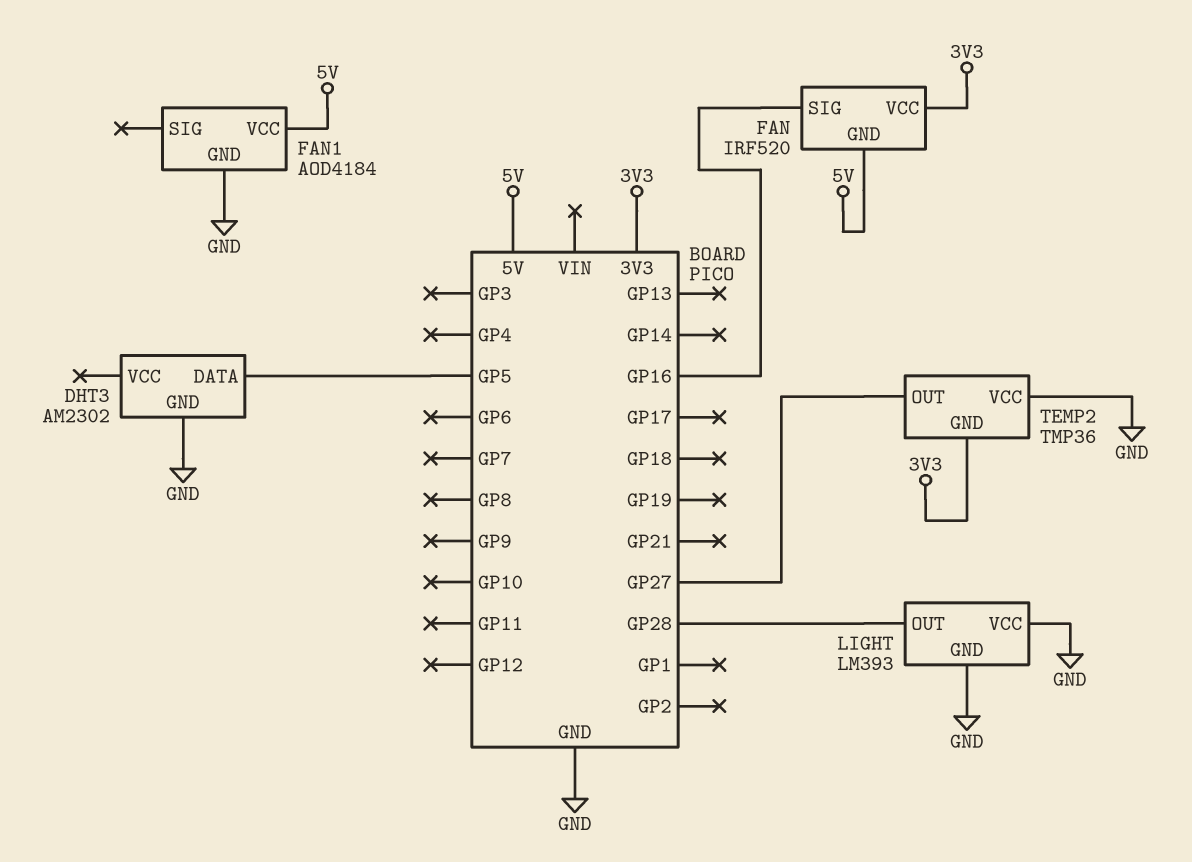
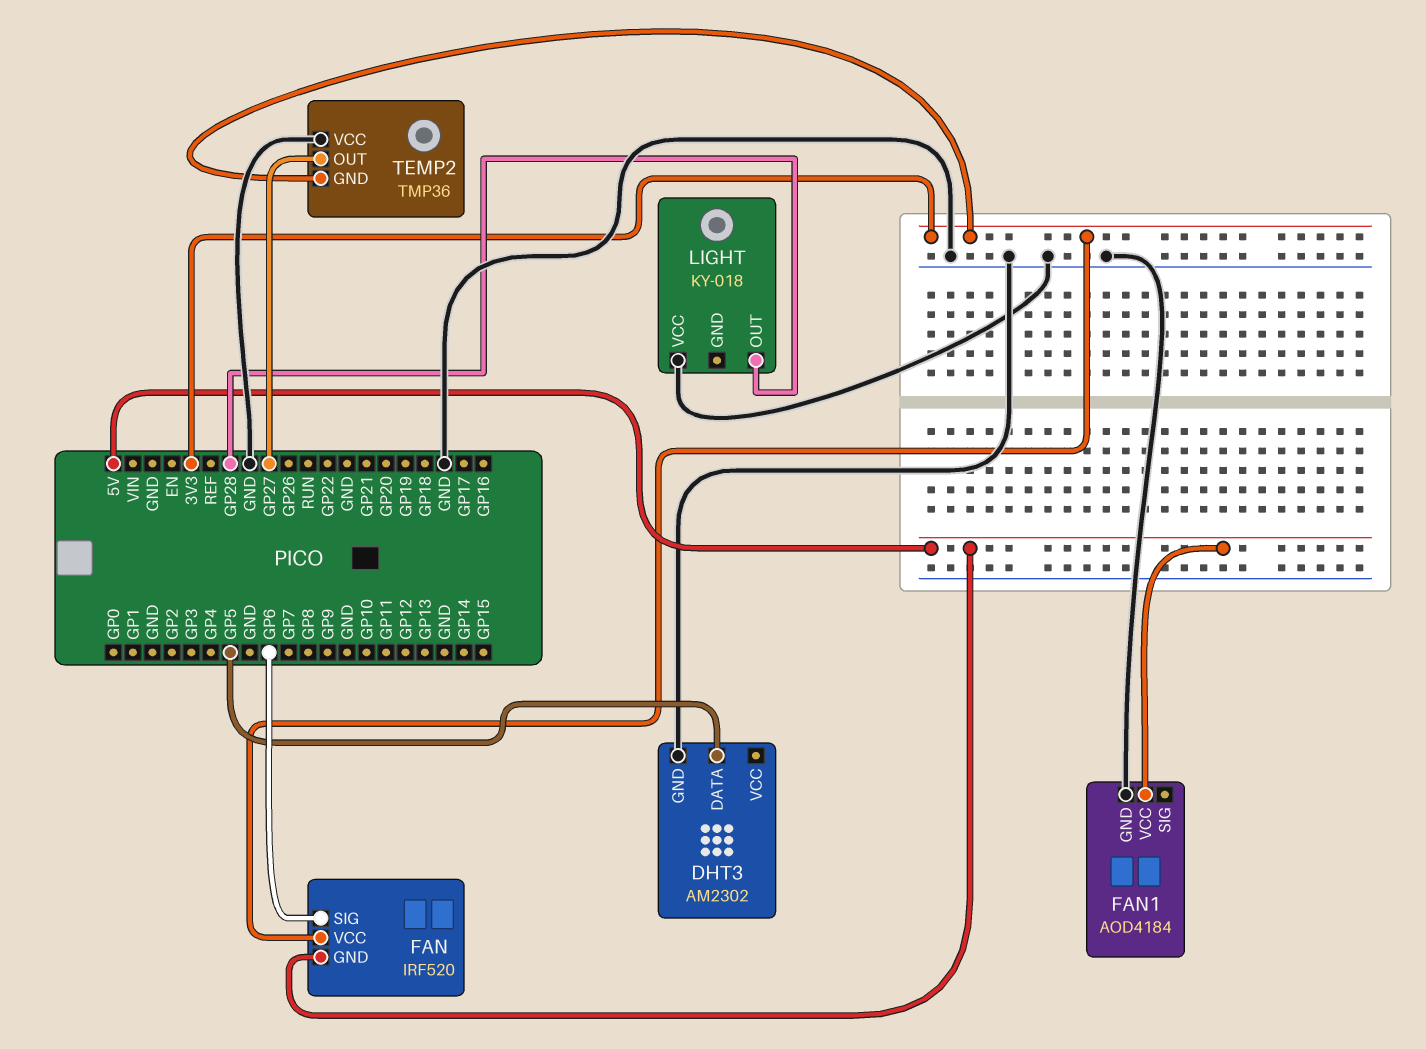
FAN pin SIG: GP16 -> GP6
LIGHT: LM393 -> KY-018
LIGHT pin GND: GND -> none

